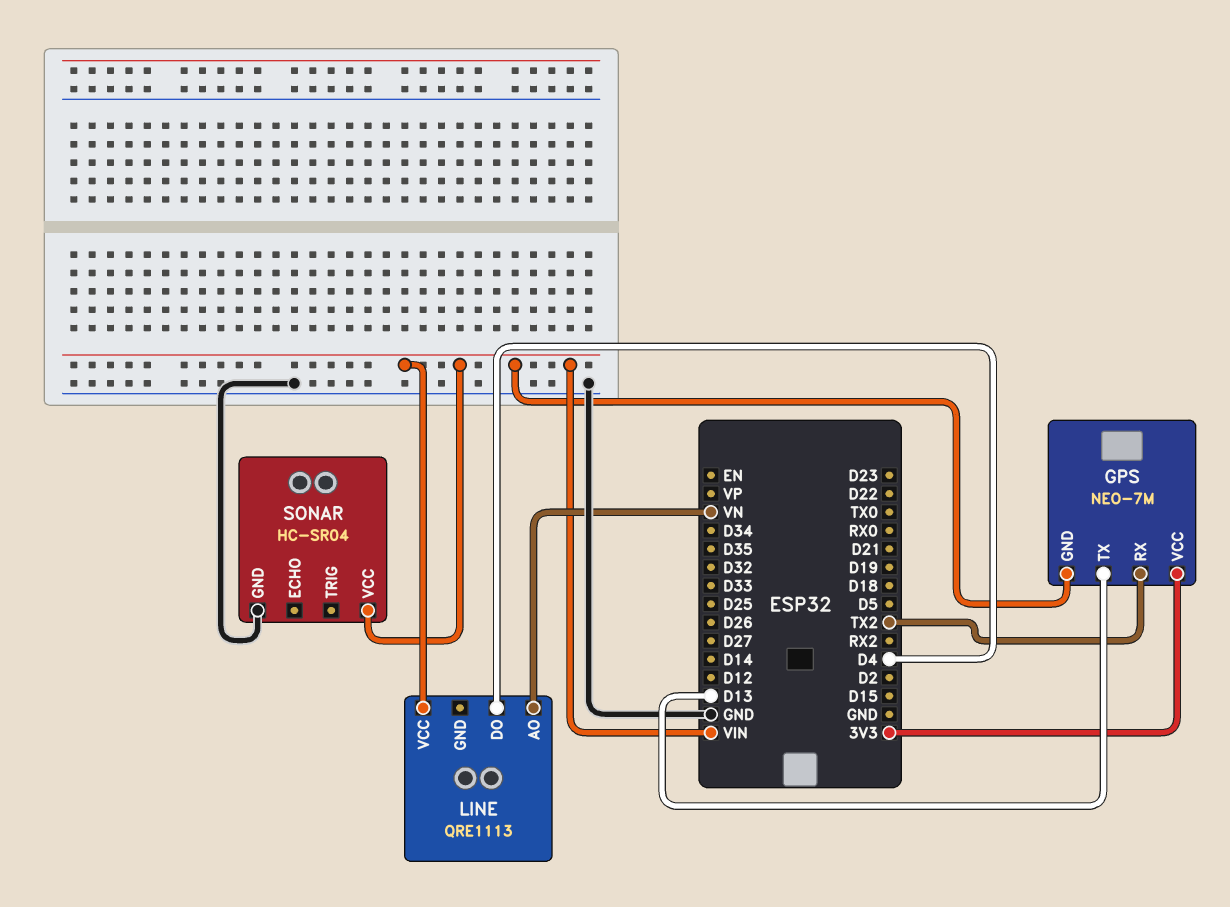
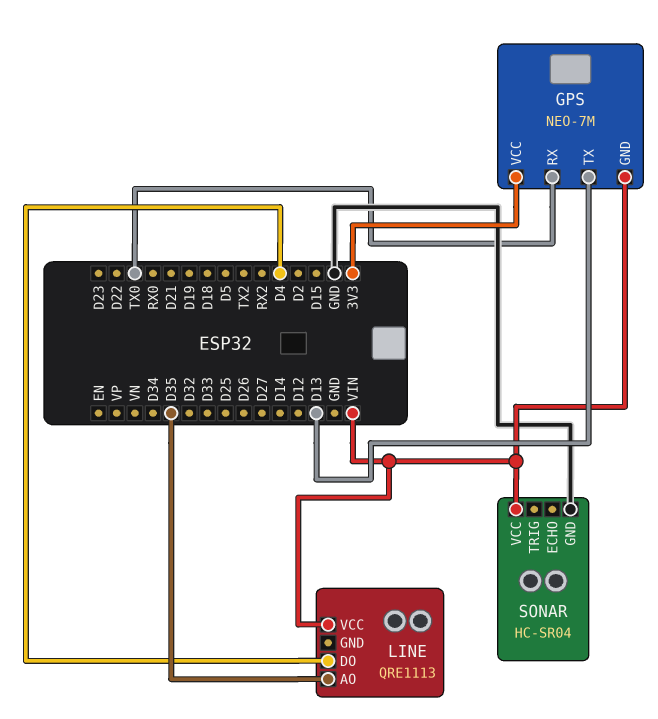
GPS pin RX: TX2 -> TX0
LINE pin AO: VN -> D35

